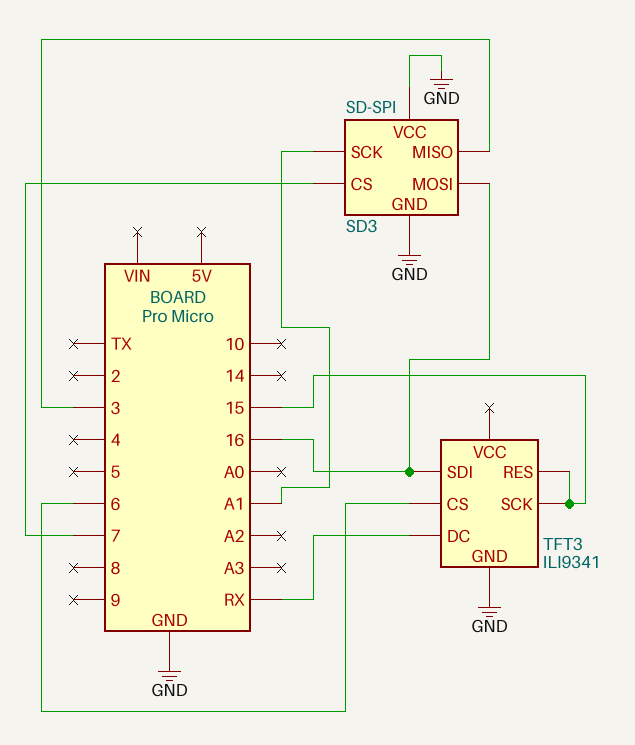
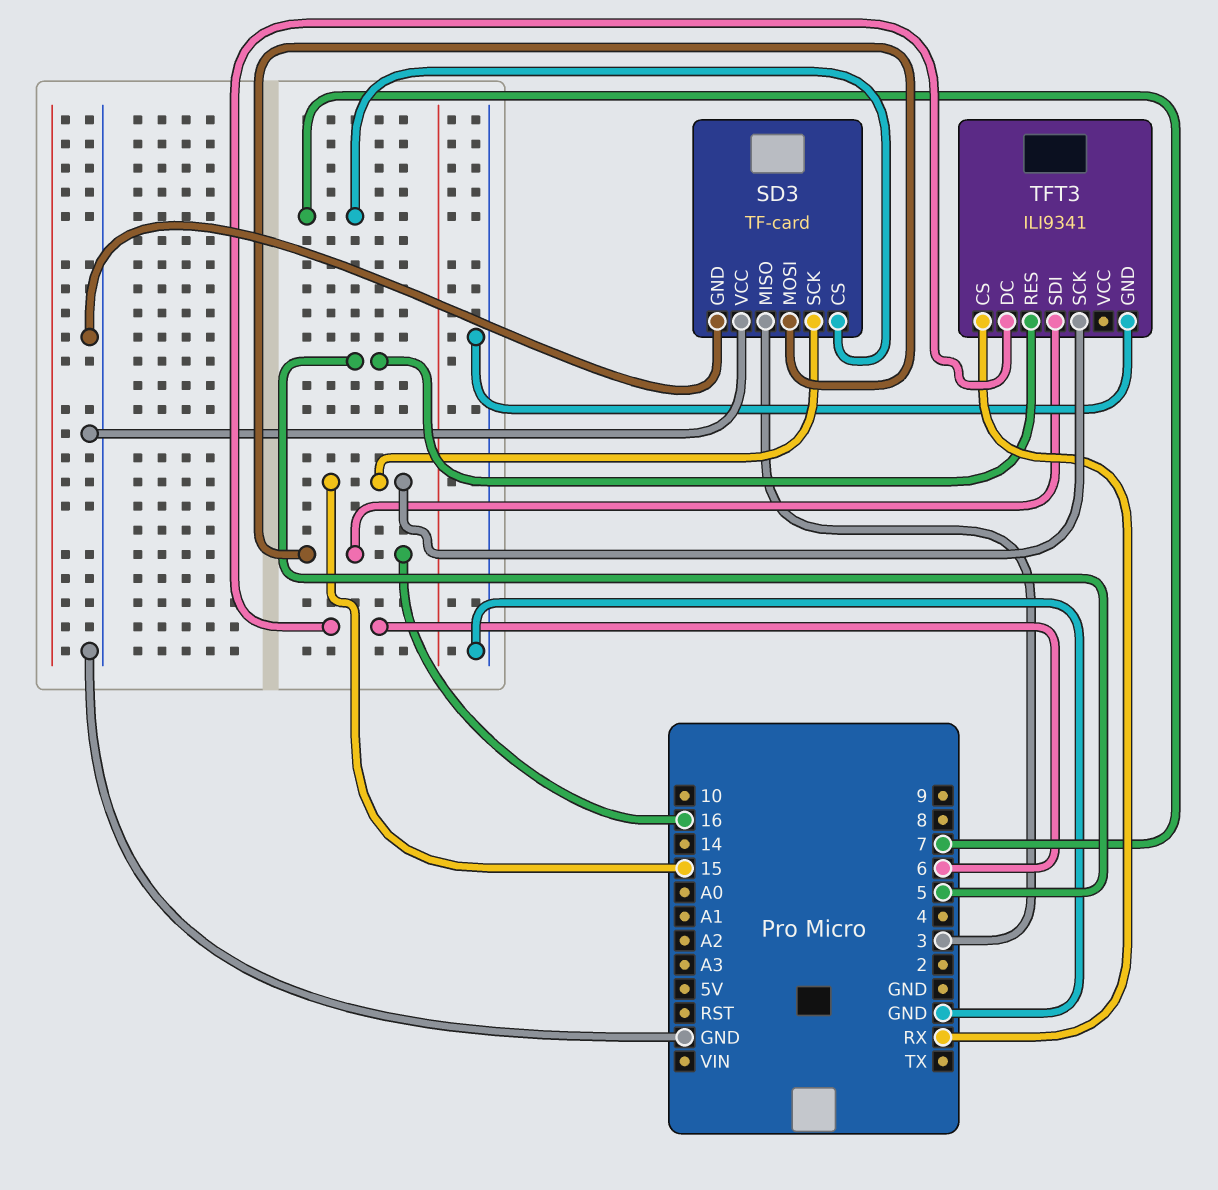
SD3: SD-SPI -> TF-card
SD3 pin SCK: A1 -> 15
TFT3 pin CS: 6 -> RX
TFT3 pin DC: RX -> 6
TFT3 pin RES: 15 -> 5

